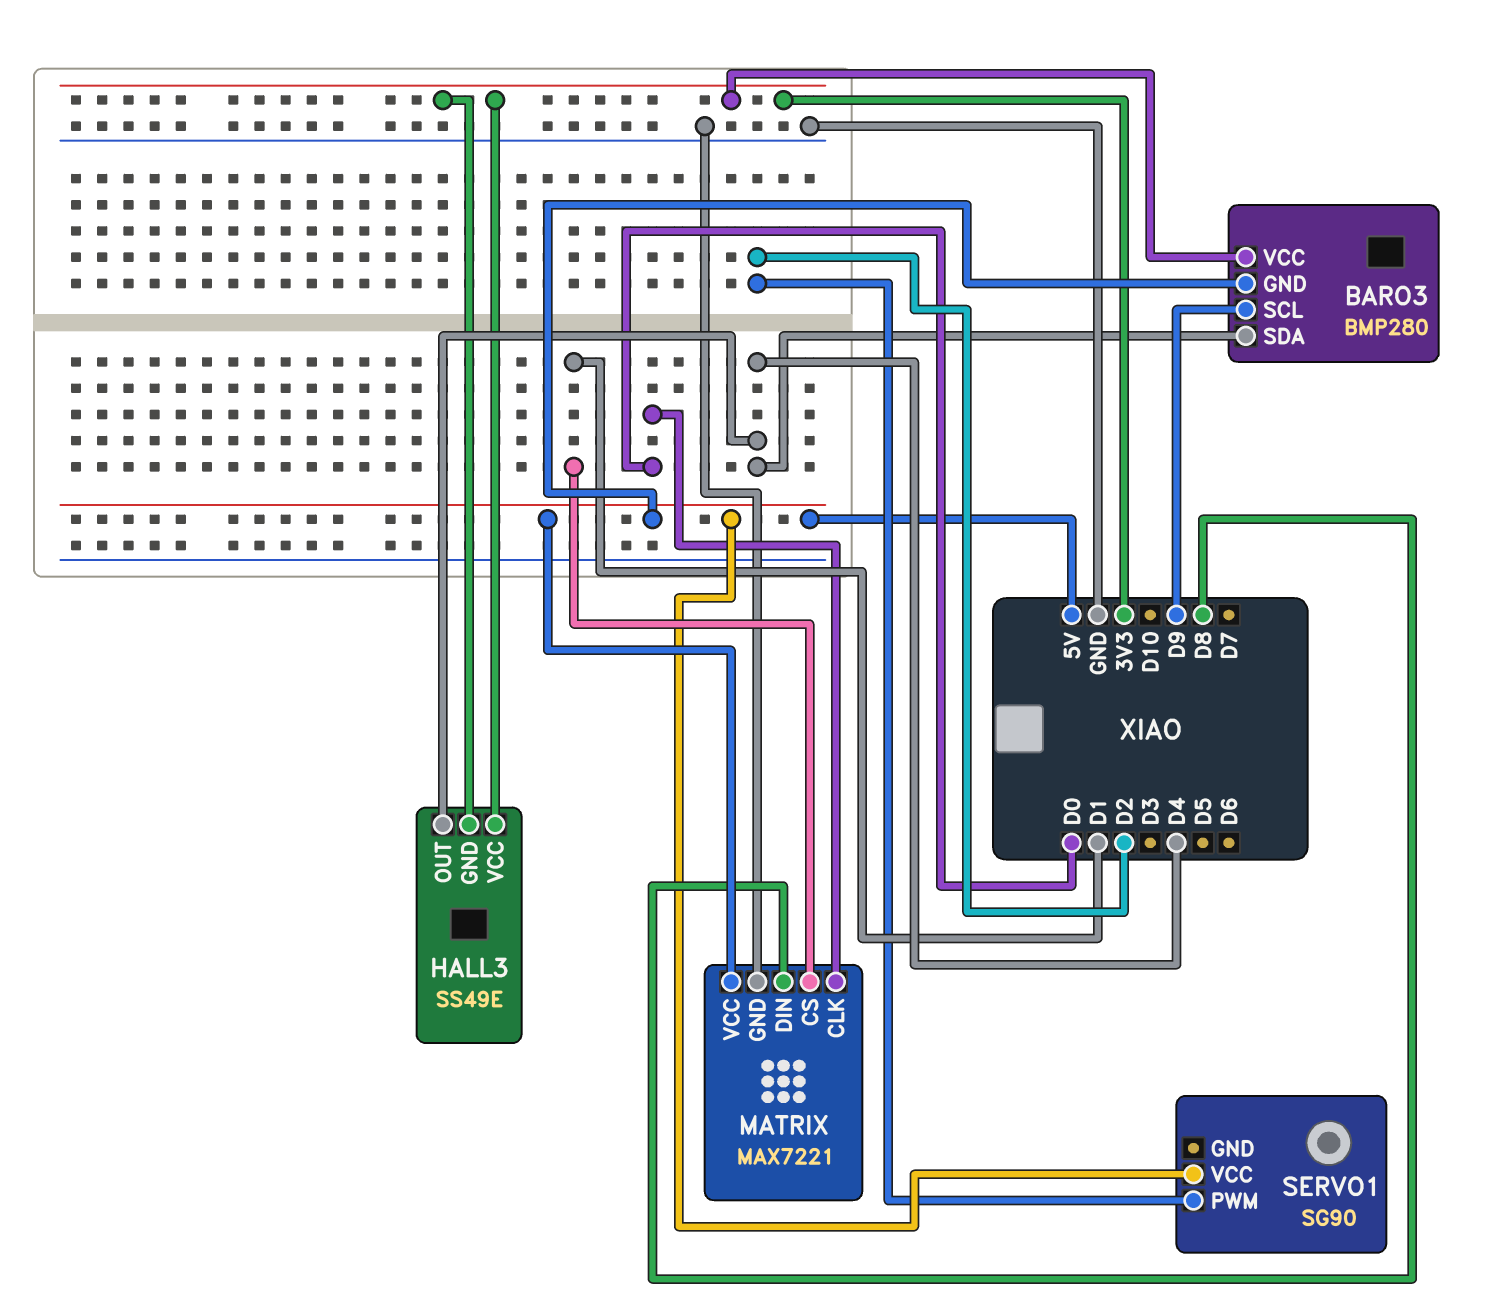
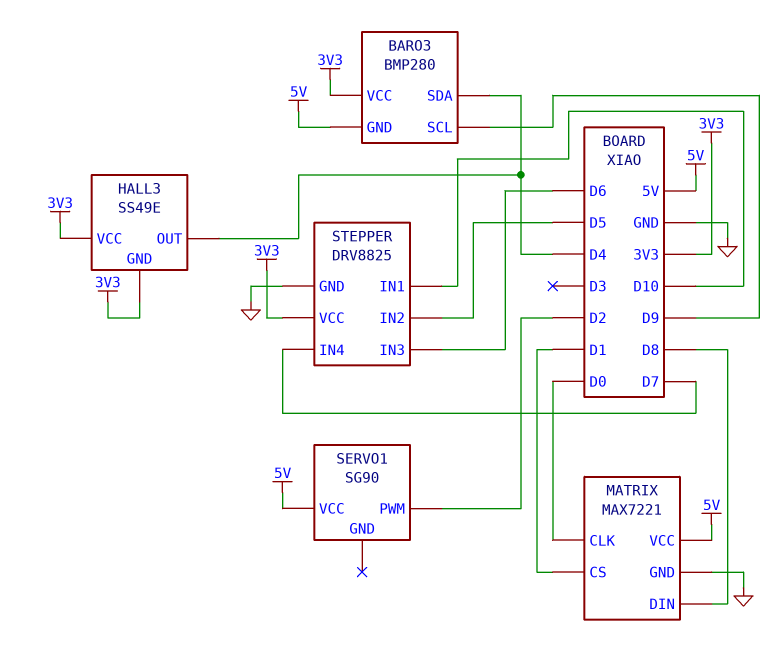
STEPPER: none -> DRV8825
STEPPER pin GND: none -> GND
STEPPER pin IN1: none -> D10
STEPPER pin IN2: none -> D5
STEPPER pin IN3: none -> D6
STEPPER pin IN4: none -> D7
STEPPER pin VCC: none -> 3V3

